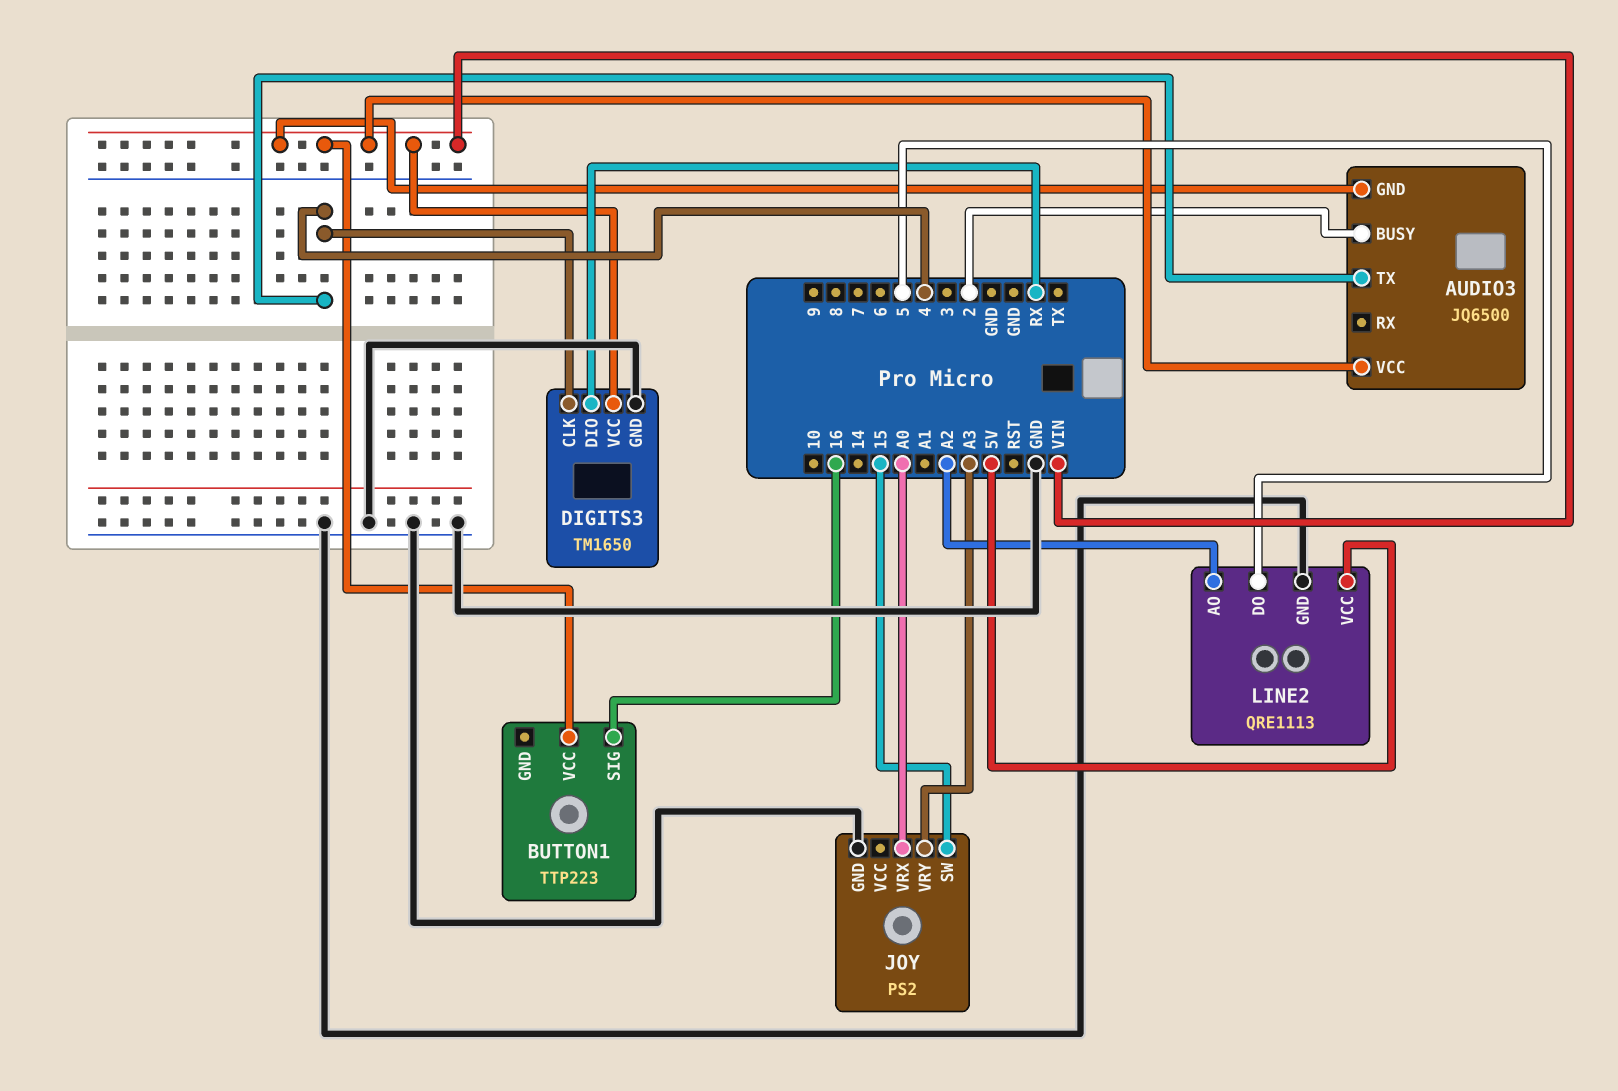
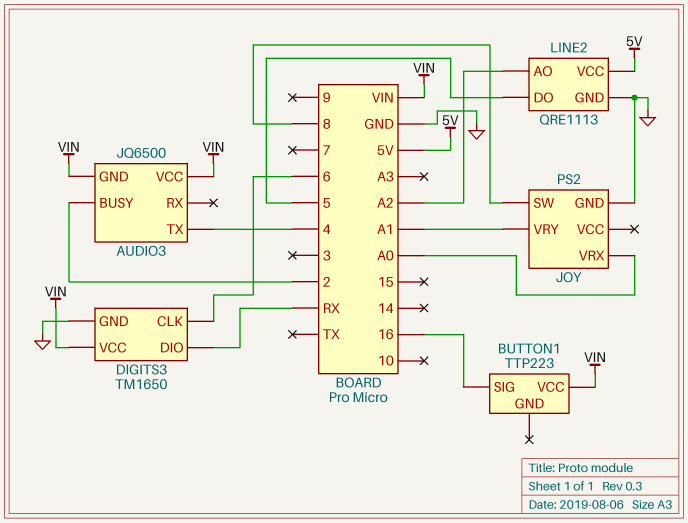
DIGITS3 pin CLK: 4 -> 6
JOY pin SW: 15 -> 8
JOY pin VRY: A3 -> A1

